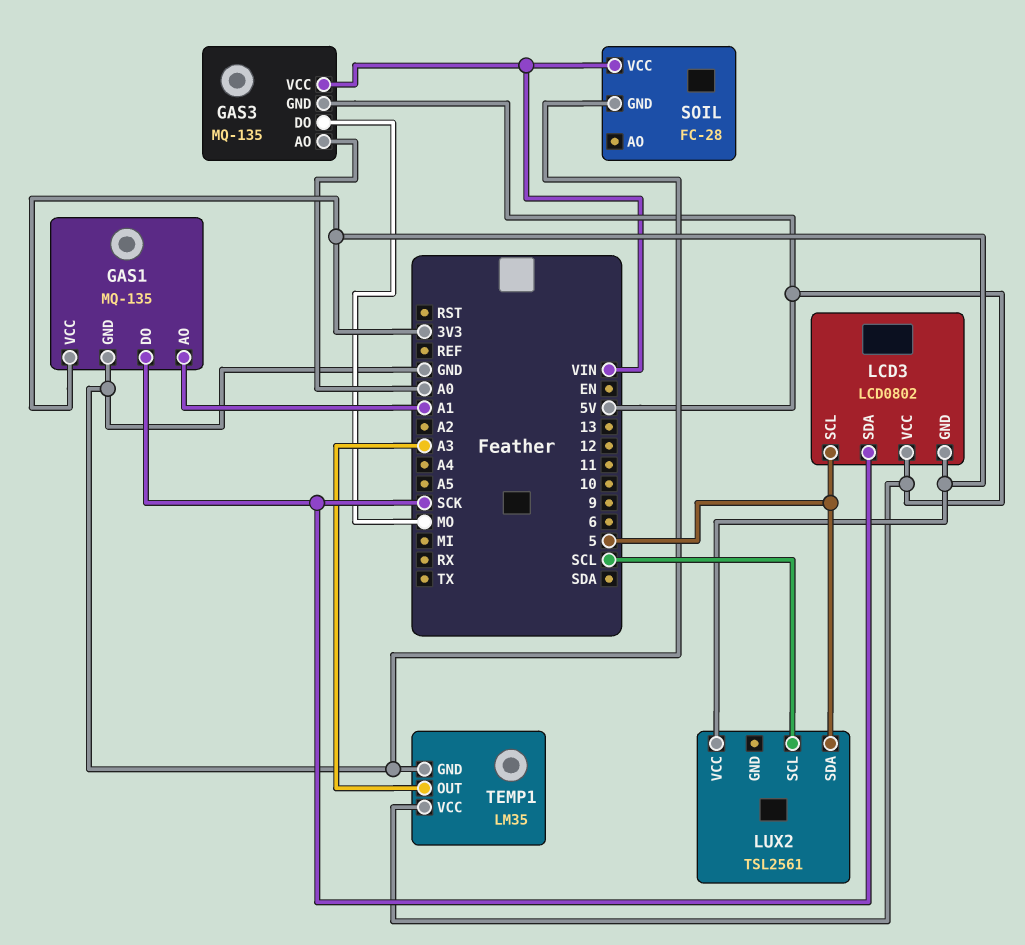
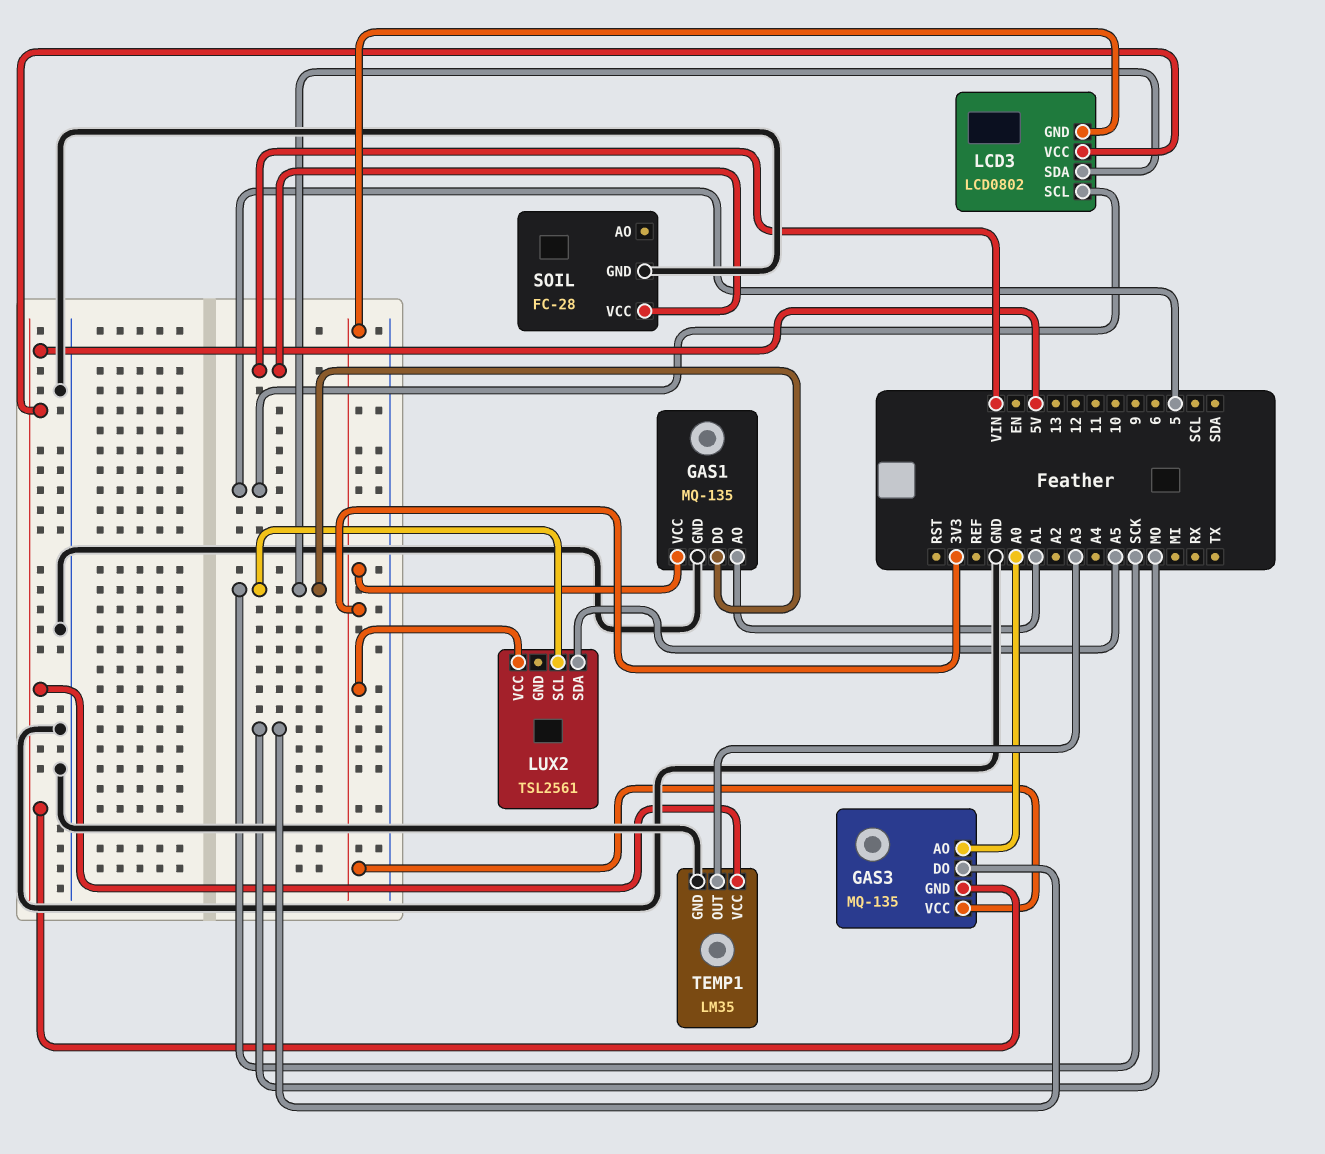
GAS3 pin VCC: VIN -> 3V3
LUX2 pin SCL: SCL -> SCK
LUX2 pin SDA: 5 -> A5

